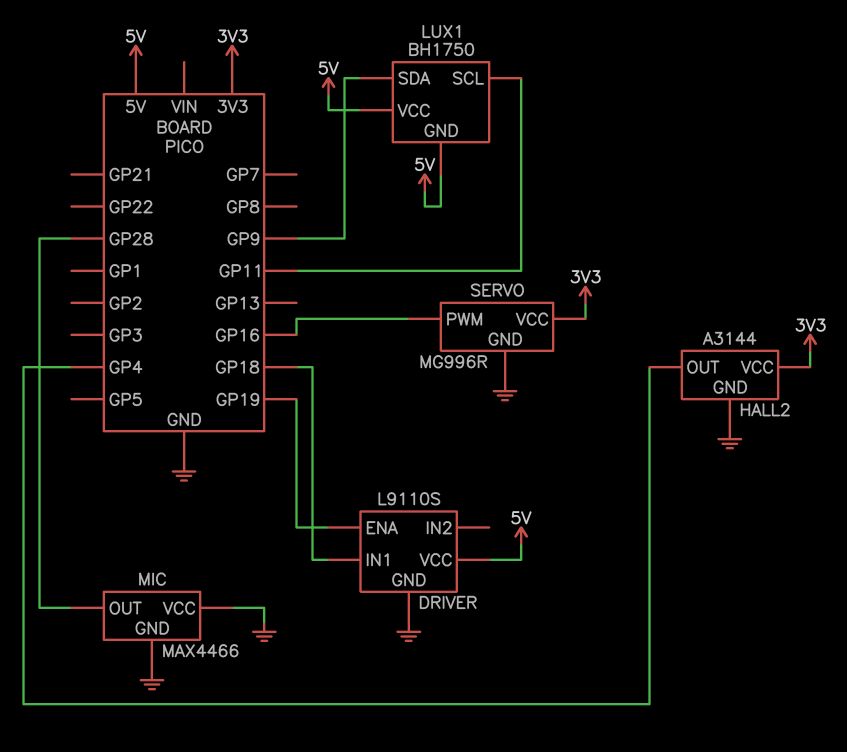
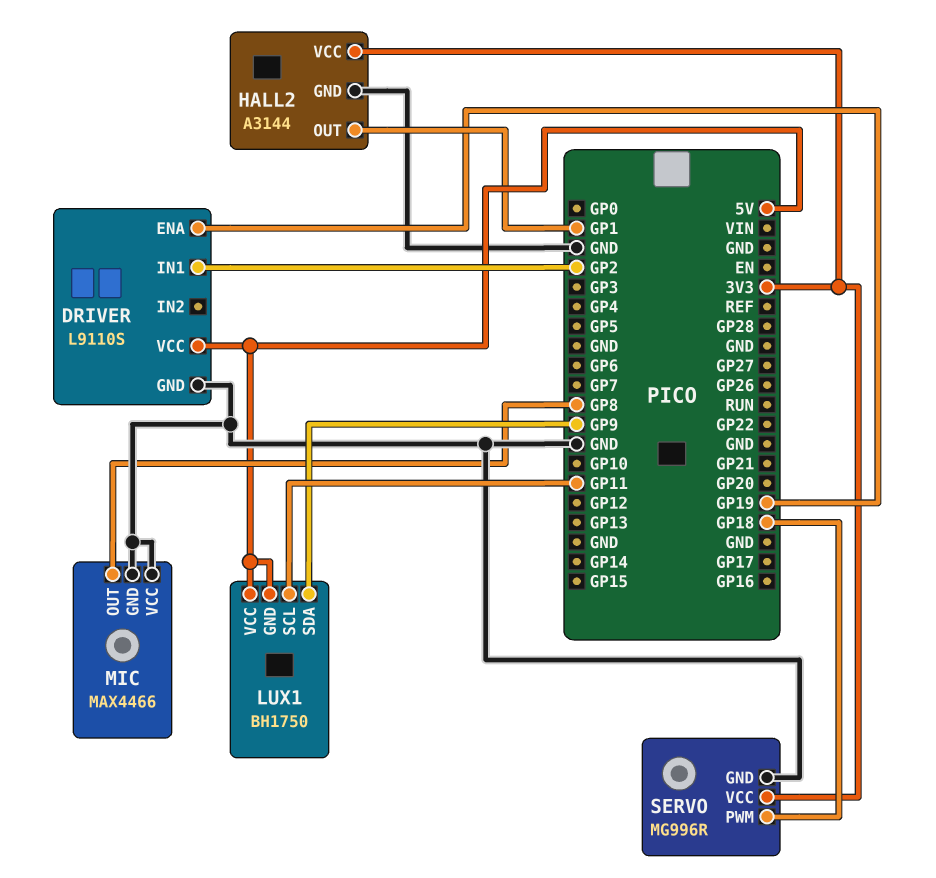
DRIVER pin IN1: GP18 -> GP2
HALL2 pin OUT: GP4 -> GP1
MIC pin OUT: GP28 -> GP8
SERVO pin PWM: GP16 -> GP18

